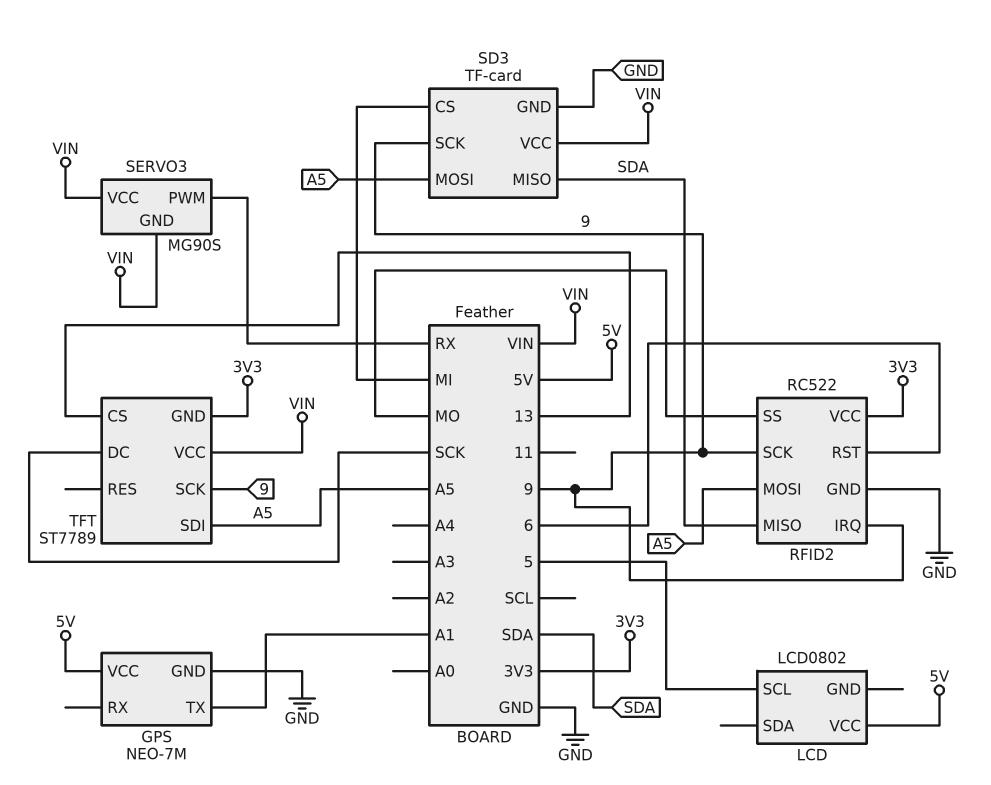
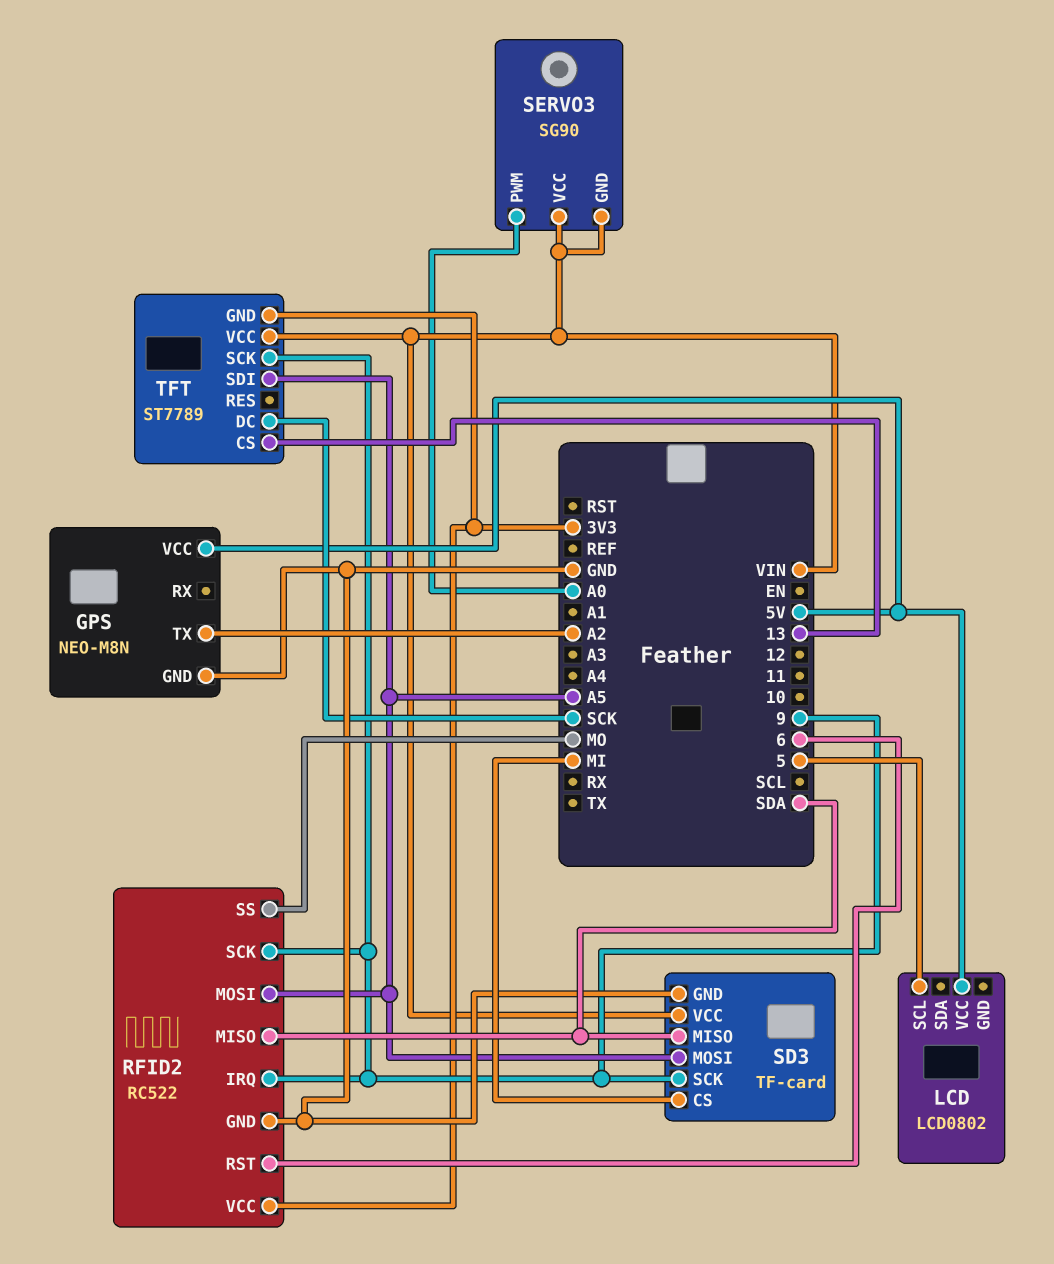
GPS: NEO-7M -> NEO-M8N
GPS pin TX: A1 -> A2
SERVO3: MG90S -> SG90
SERVO3 pin PWM: RX -> A0

